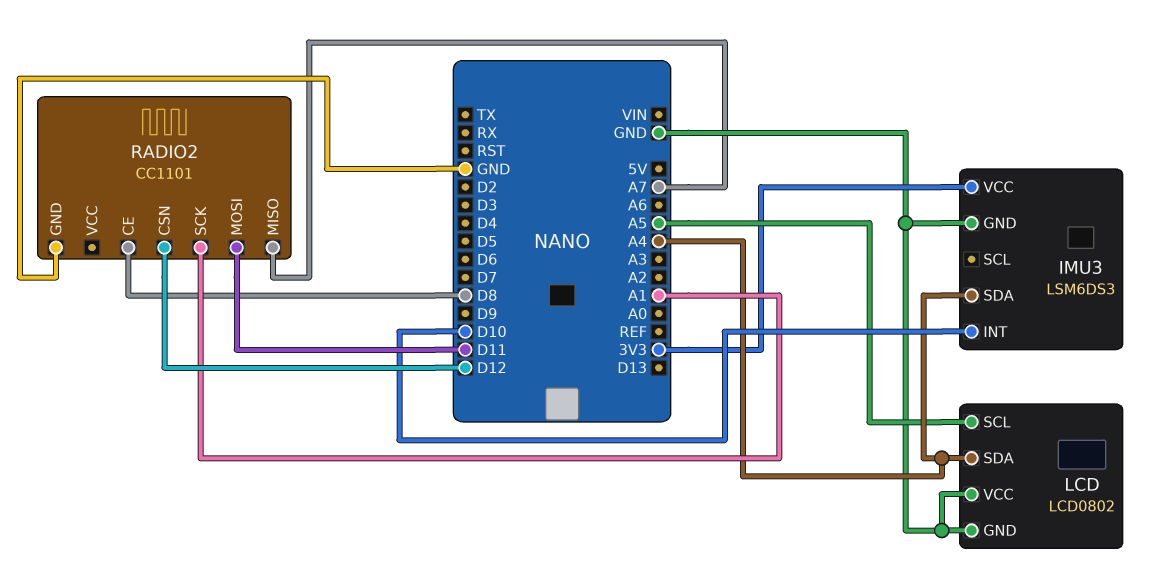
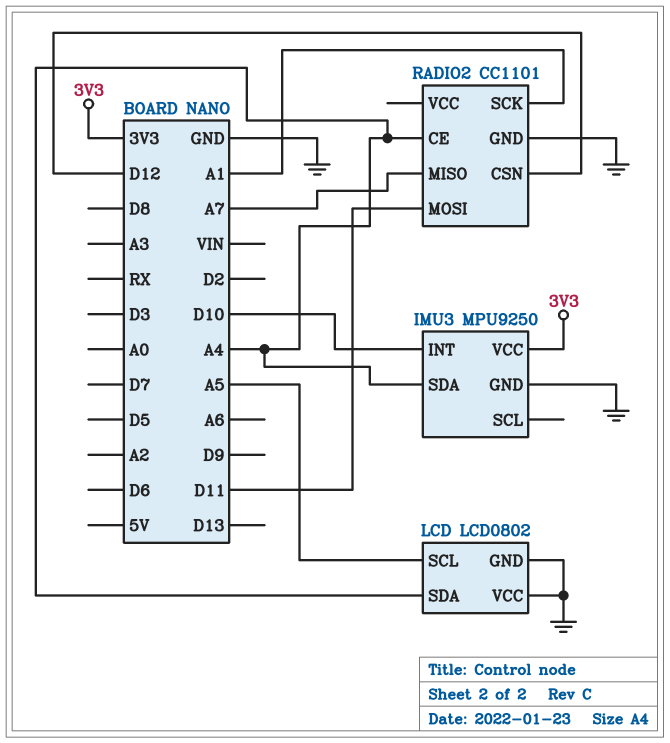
IMU3: LSM6DS3 -> MPU9250
RADIO2 pin CE: D8 -> A4

